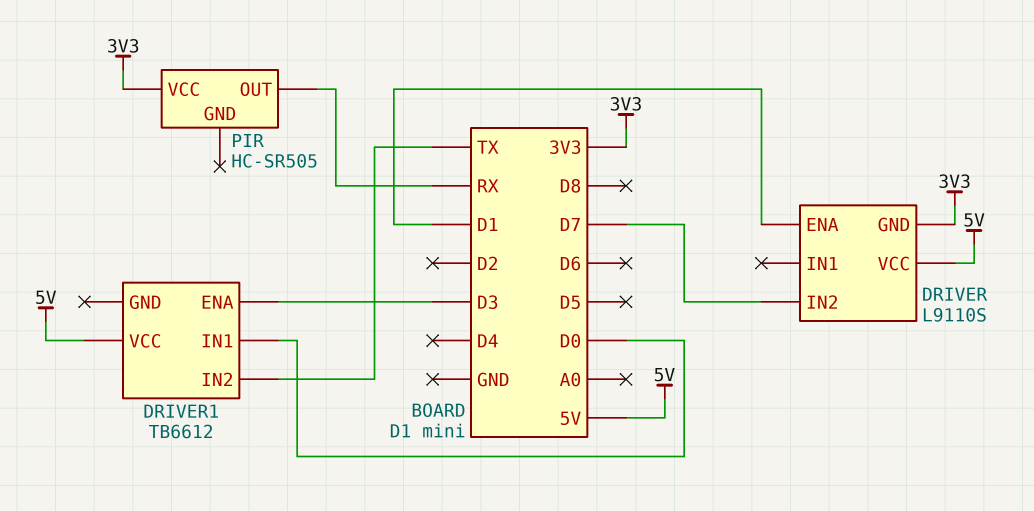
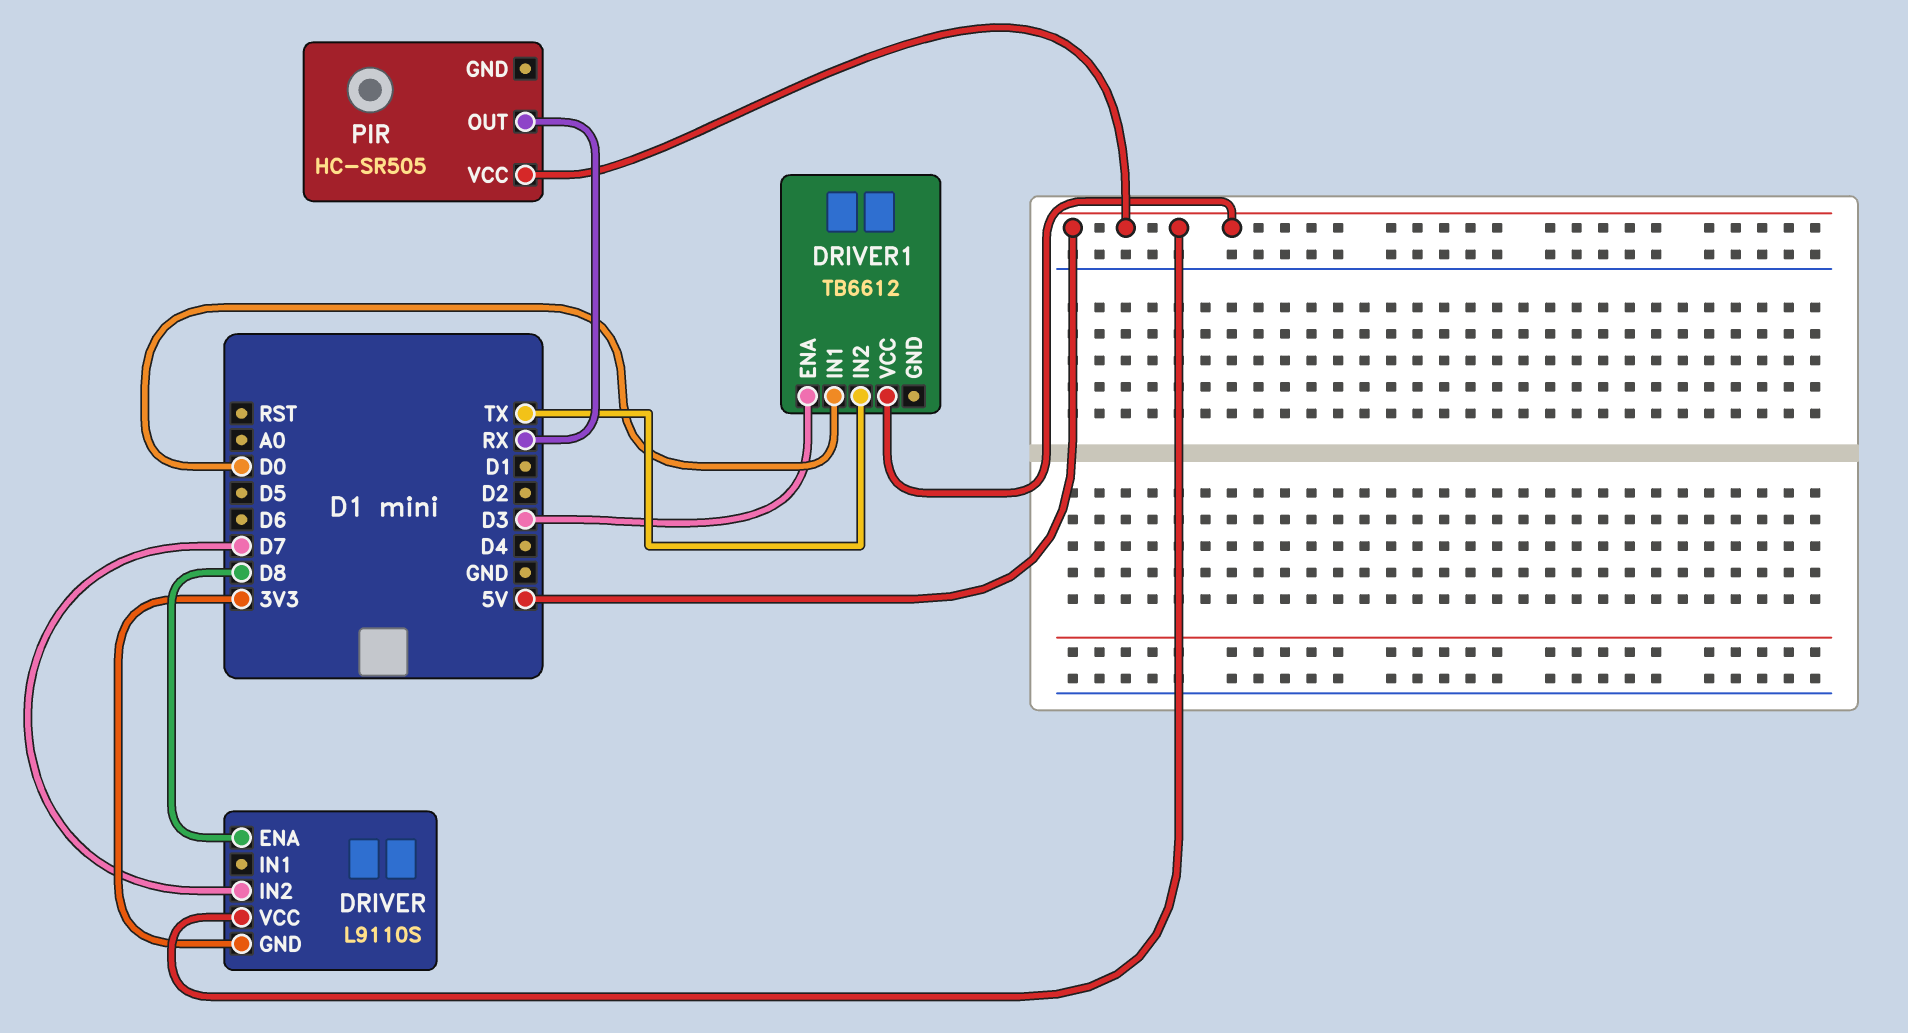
DRIVER pin ENA: D1 -> D8
PIR pin VCC: 3V3 -> 5V

